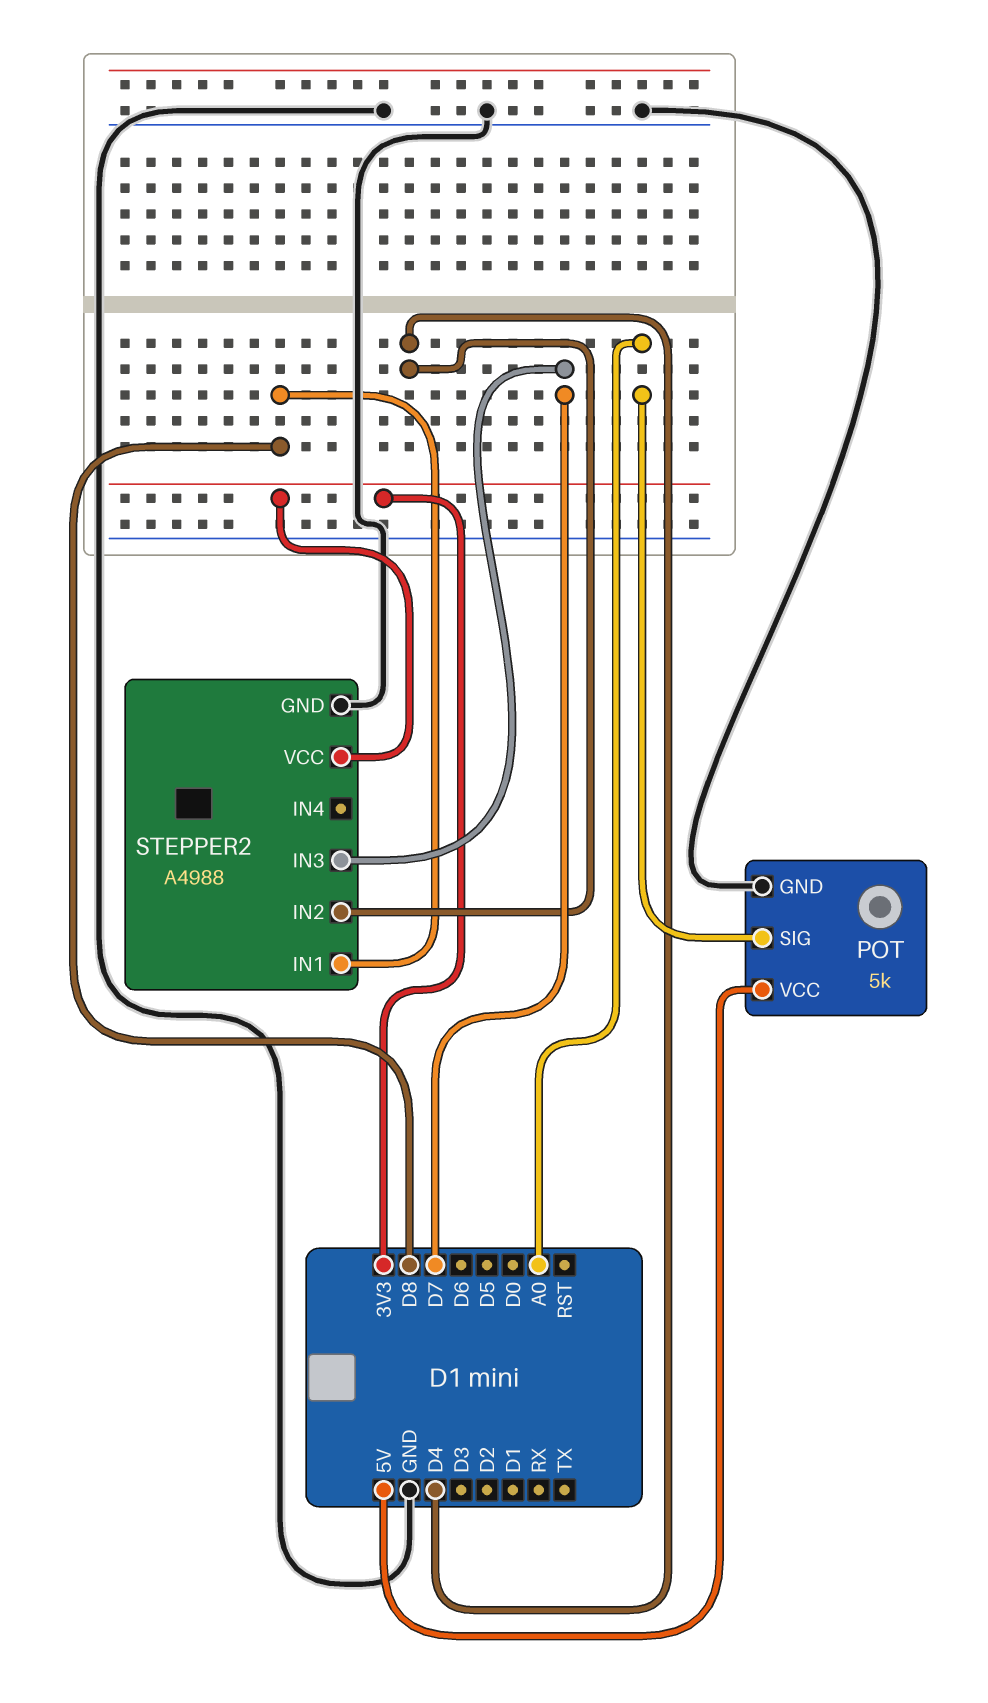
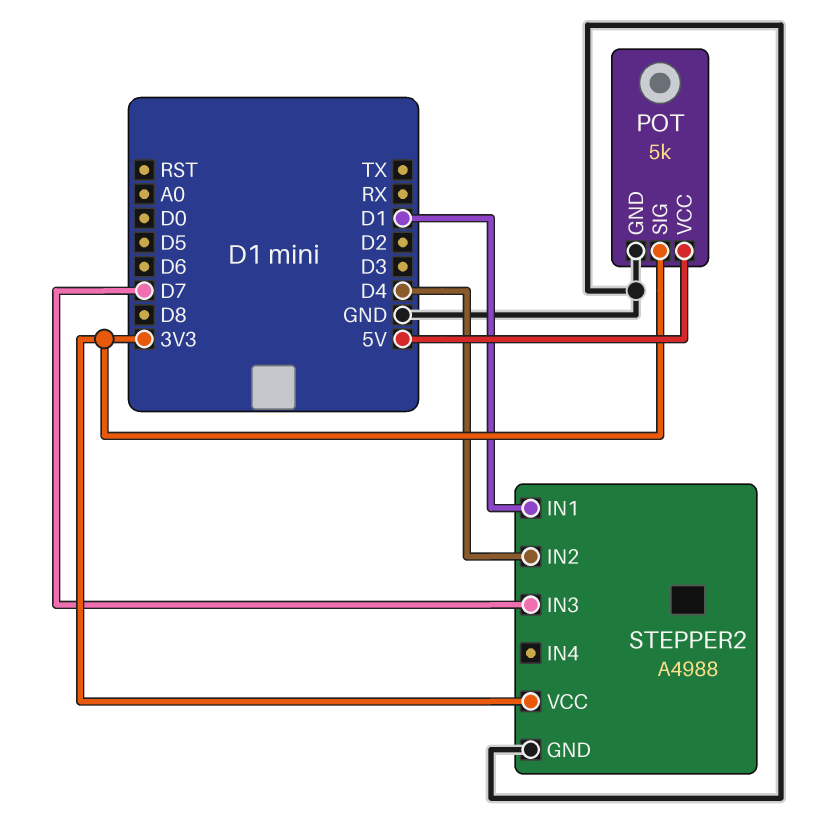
POT pin SIG: A0 -> 3V3
STEPPER2 pin IN1: D8 -> D1

